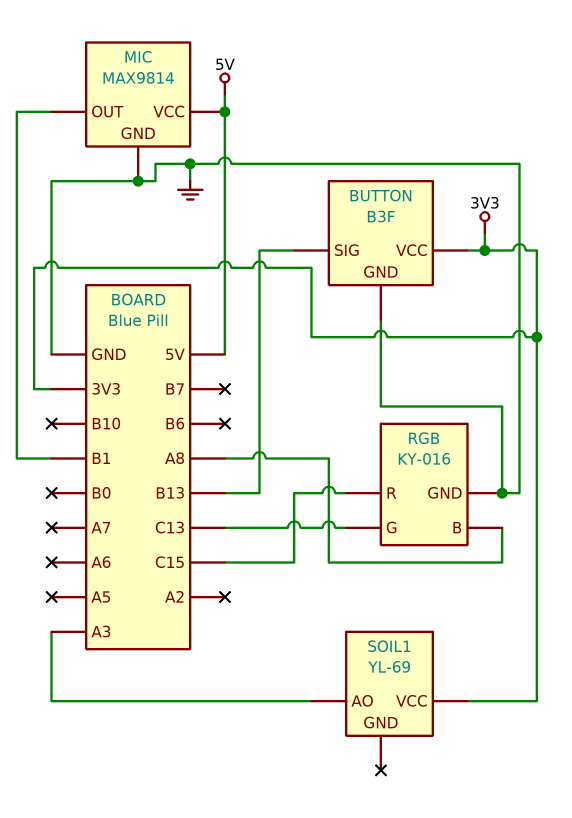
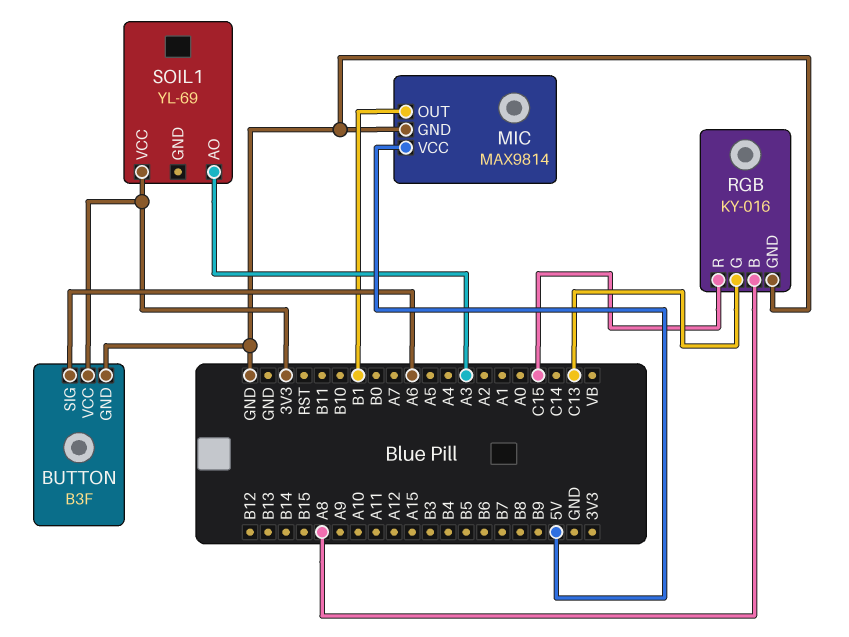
BUTTON pin SIG: B13 -> A6

